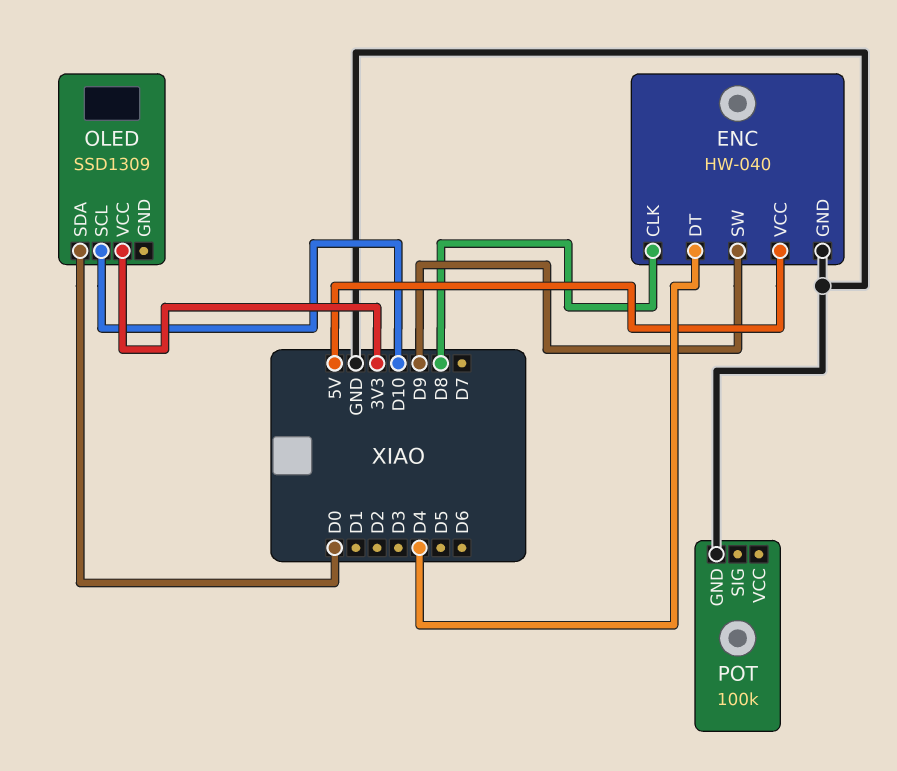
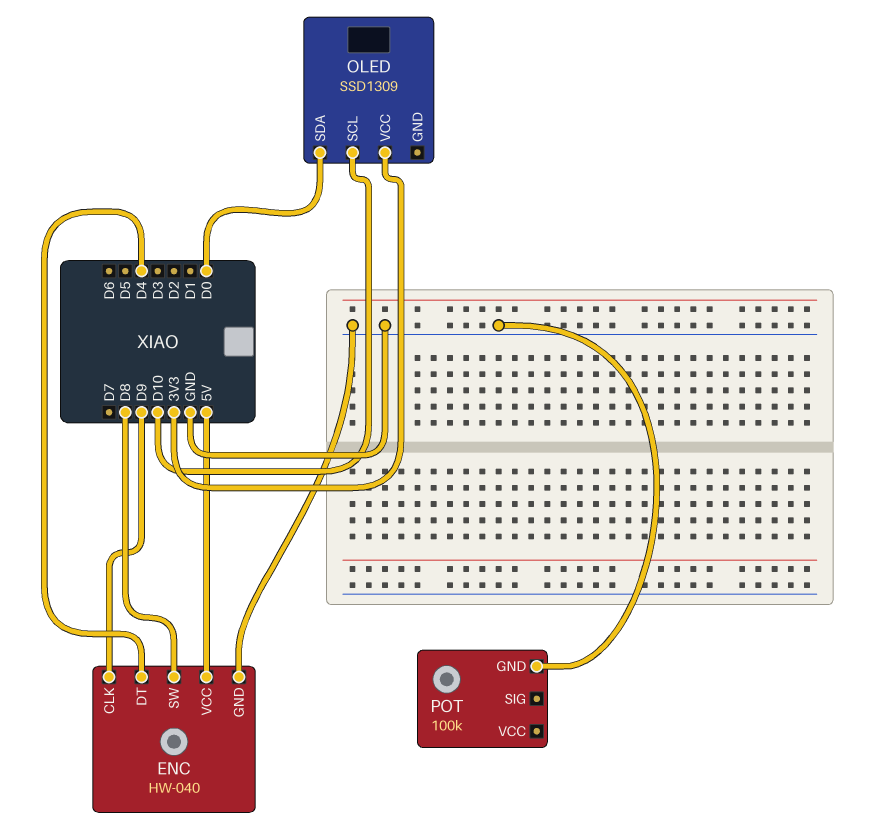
ENC pin CLK: D8 -> D9
ENC pin SW: D9 -> D8

